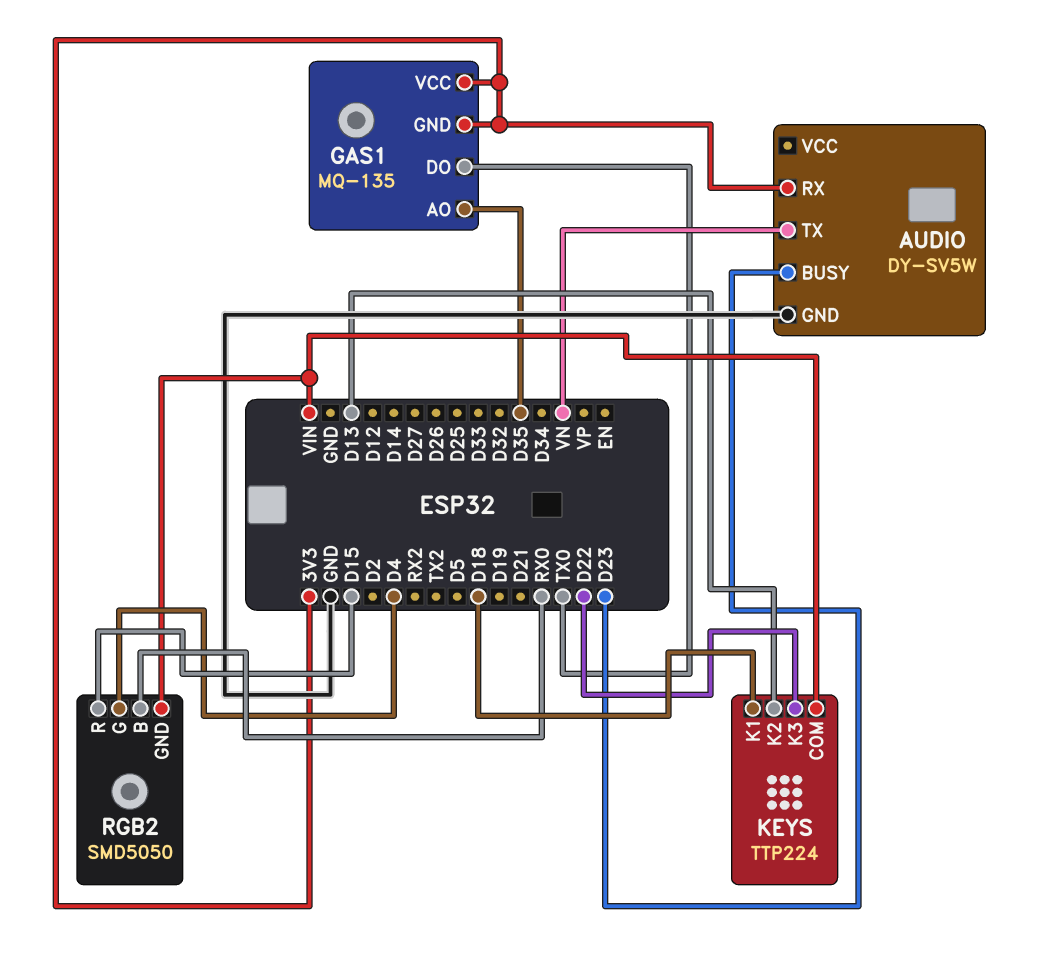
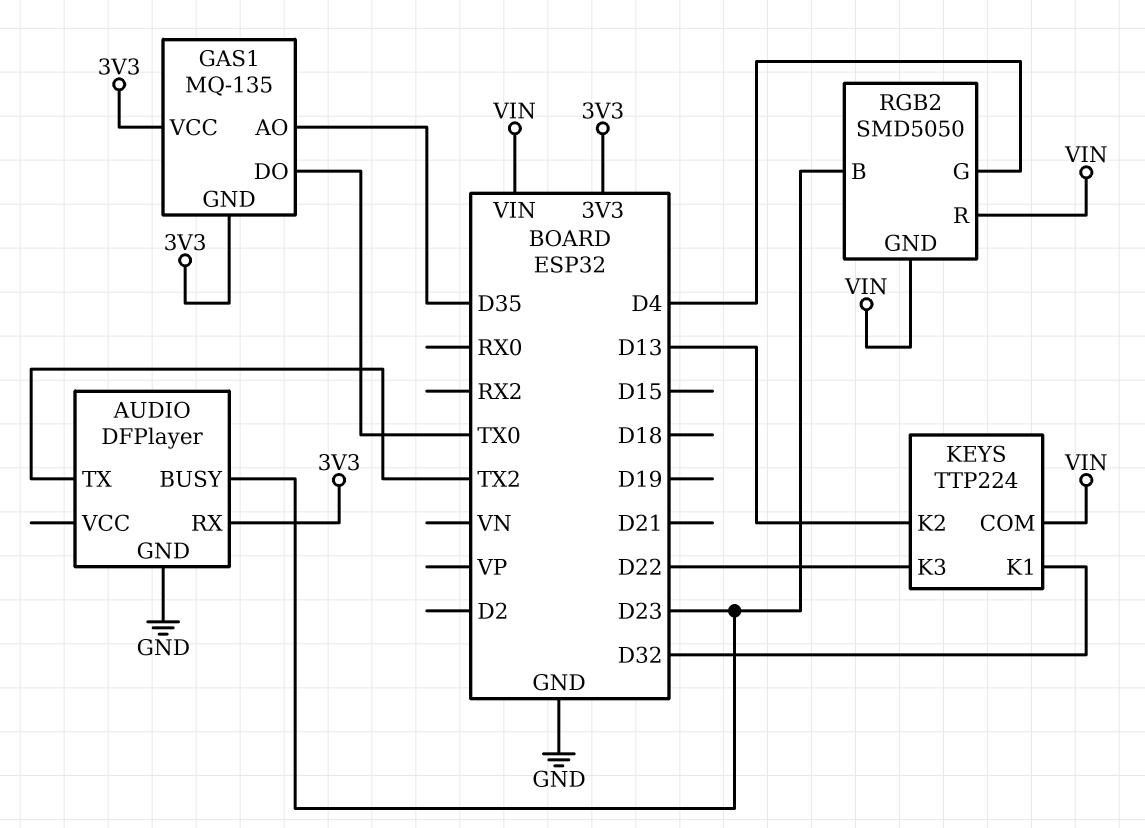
AUDIO: DY-SV5W -> DFPlayer
AUDIO pin TX: VN -> TX2
KEYS pin K1: D18 -> D32
RGB2 pin B: RX0 -> D23
RGB2 pin R: D15 -> VIN

